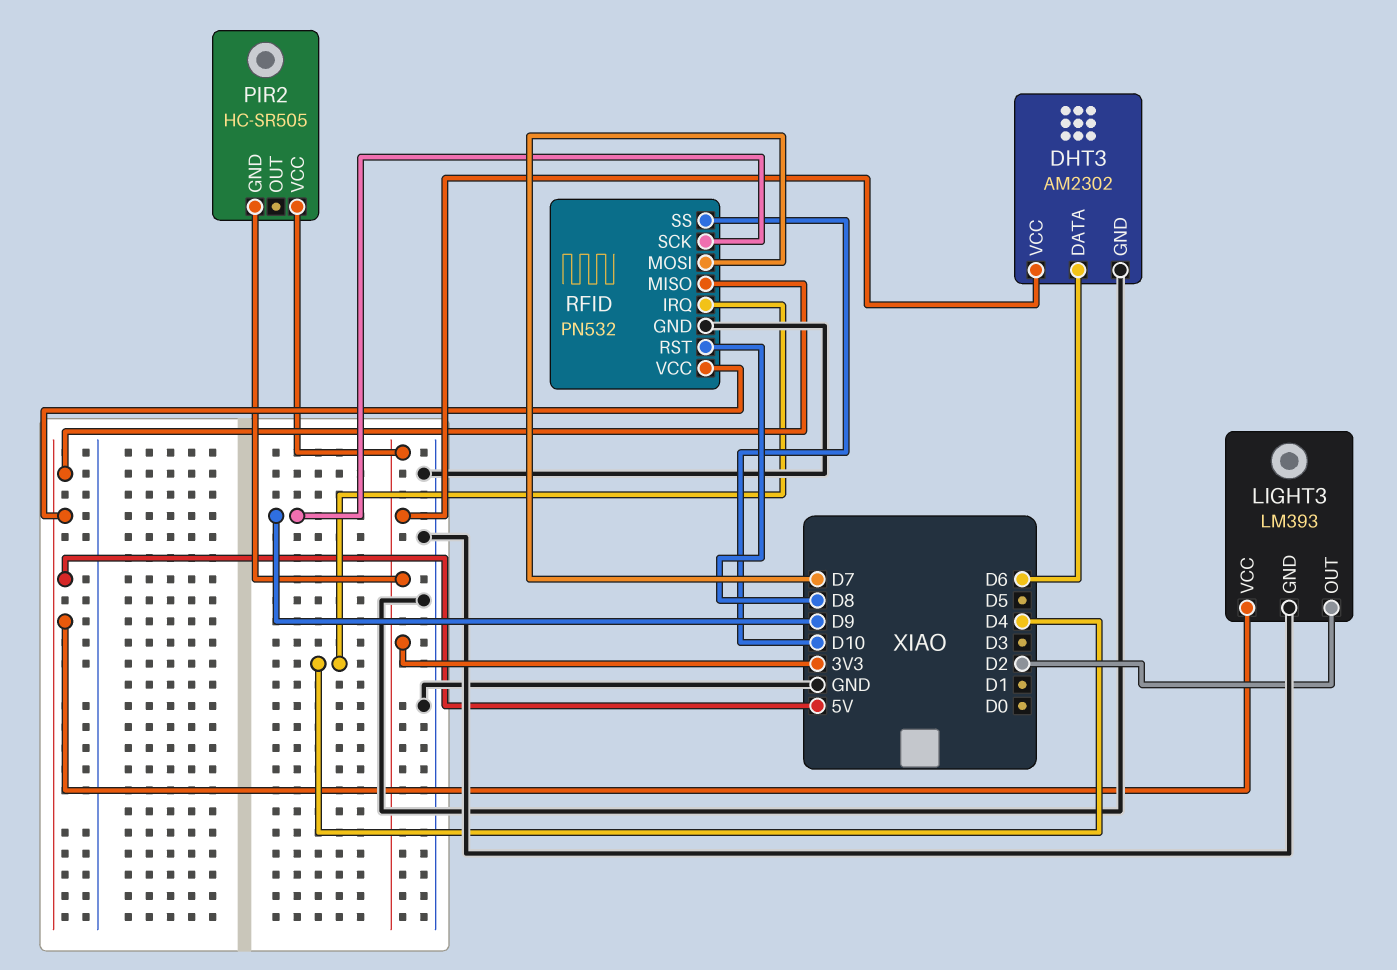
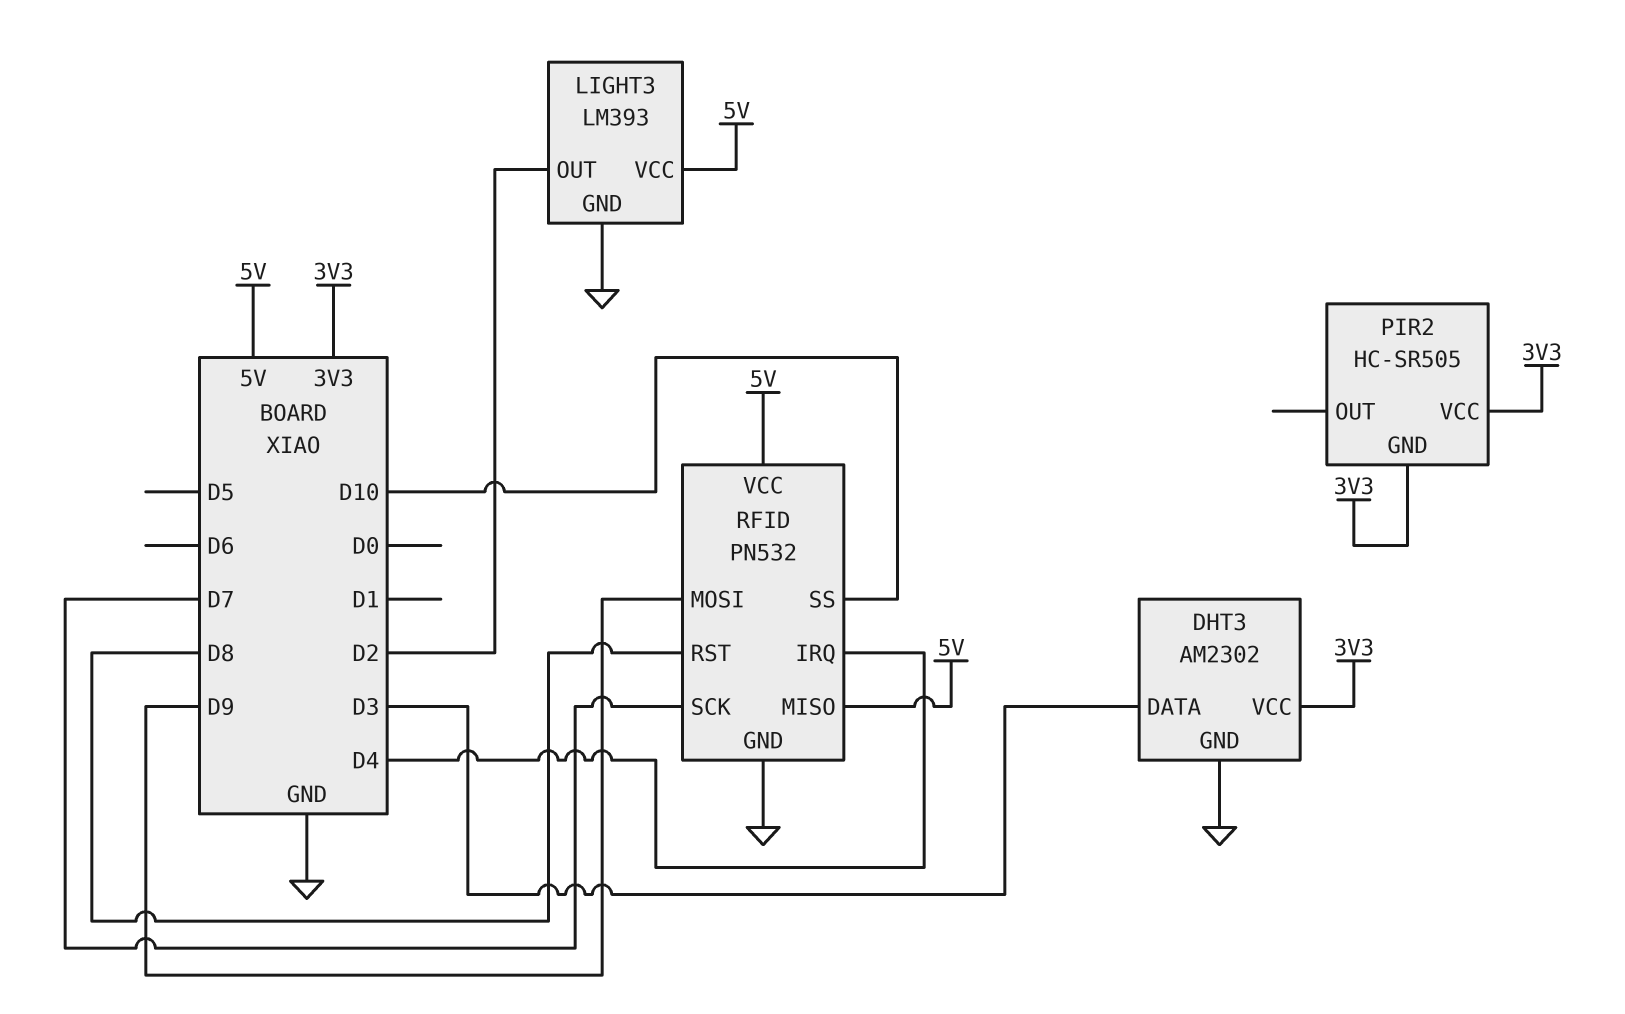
DHT3 pin DATA: D6 -> D3
RFID pin MOSI: D7 -> D9
RFID pin SCK: D9 -> D7

